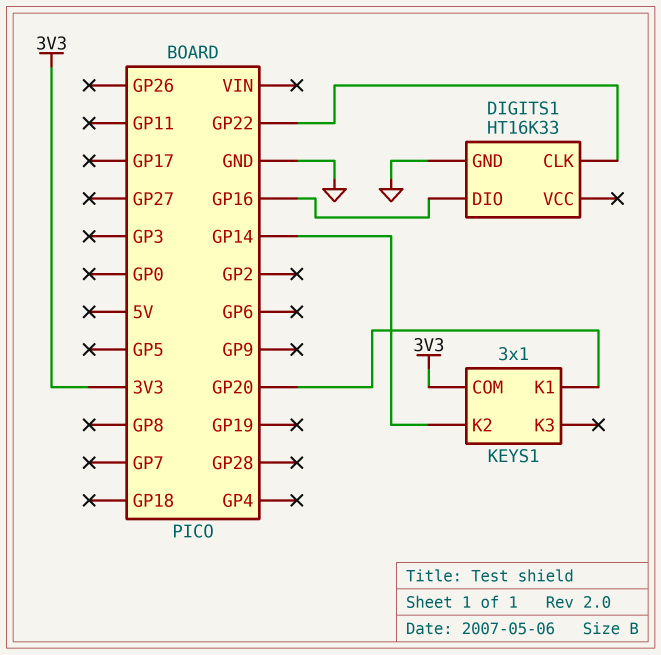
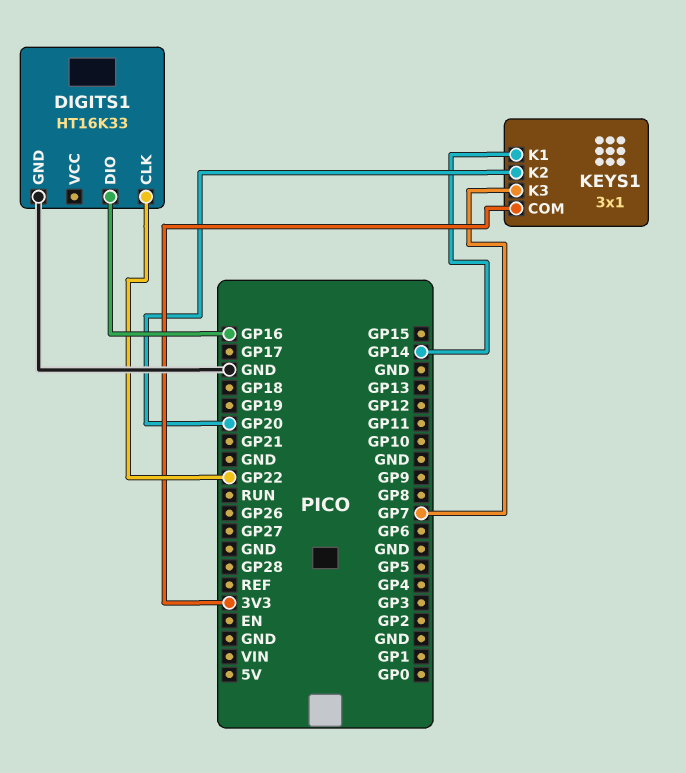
KEYS1 pin K1: GP20 -> GP14
KEYS1 pin K2: GP14 -> GP20
KEYS1 pin K3: none -> GP7

